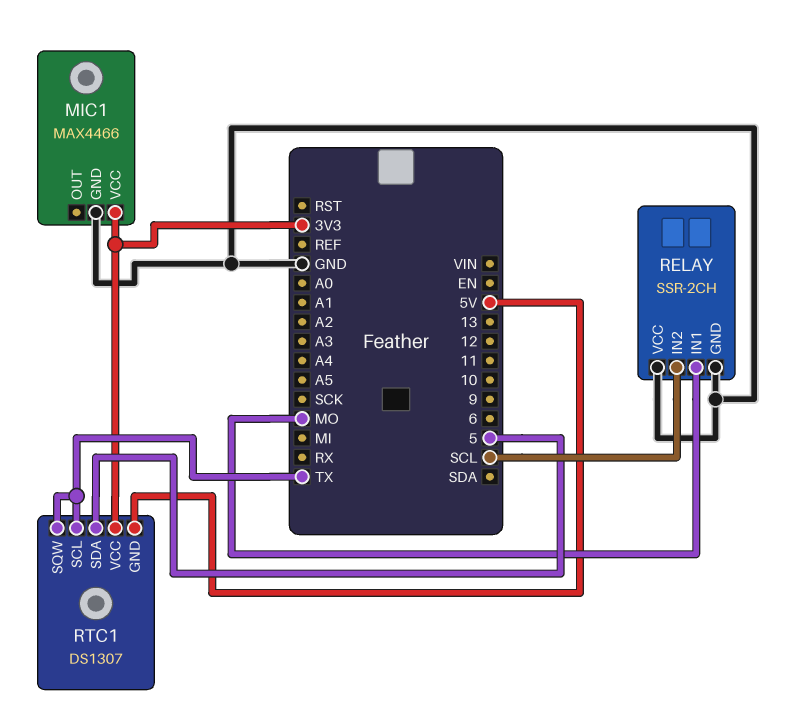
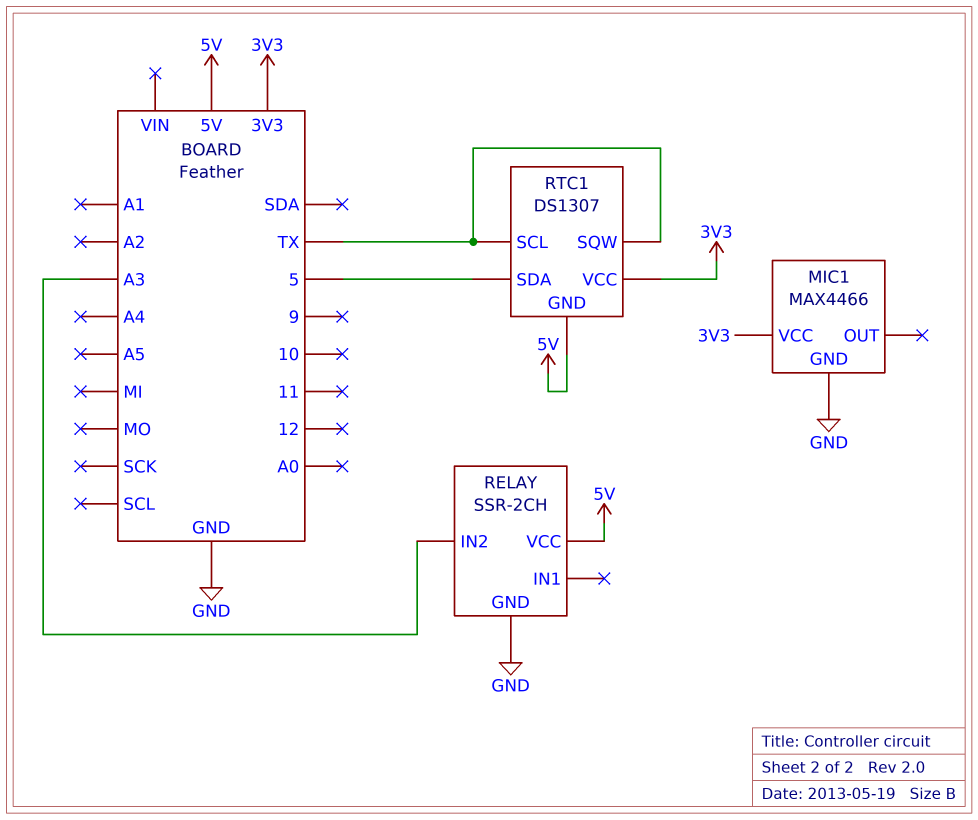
RELAY pin IN1: MO -> none
RELAY pin IN2: SCL -> A3
RELAY pin VCC: GND -> 5V

